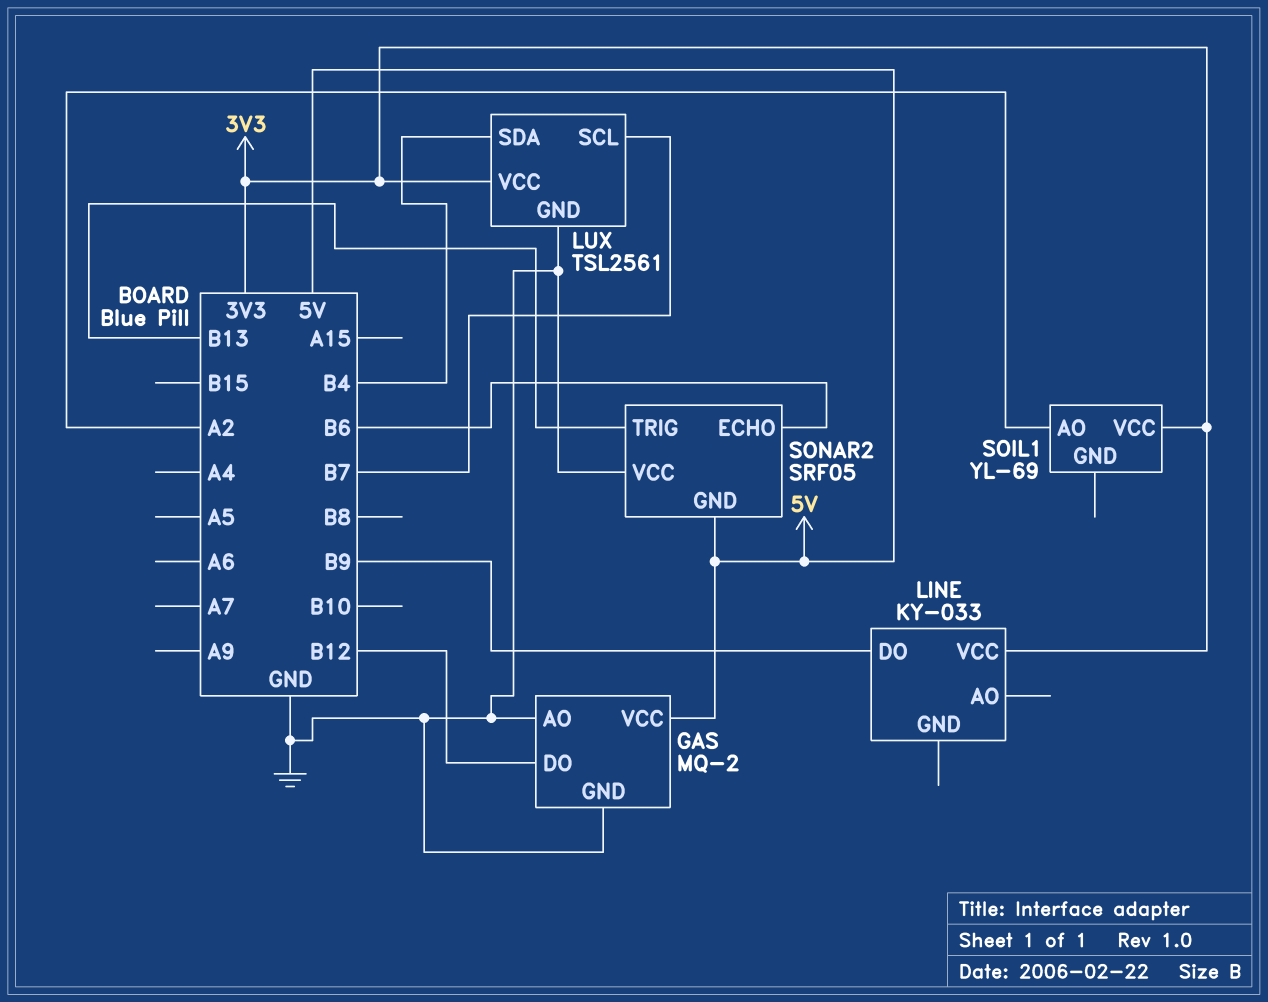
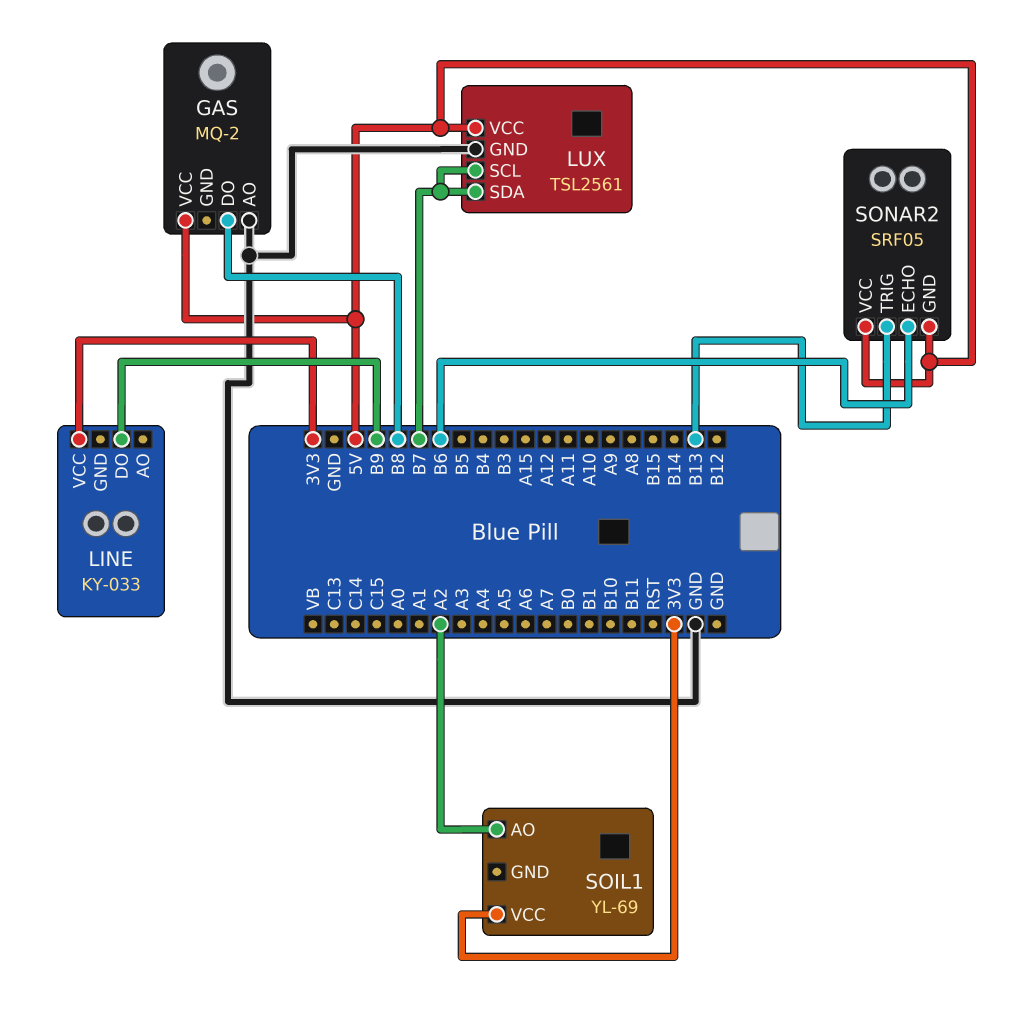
GAS pin DO: B12 -> B8
GAS pin GND: GND -> none
LUX pin SDA: B4 -> B7
LUX pin VCC: 3V3 -> 5V
SONAR2 pin VCC: GND -> 5V

